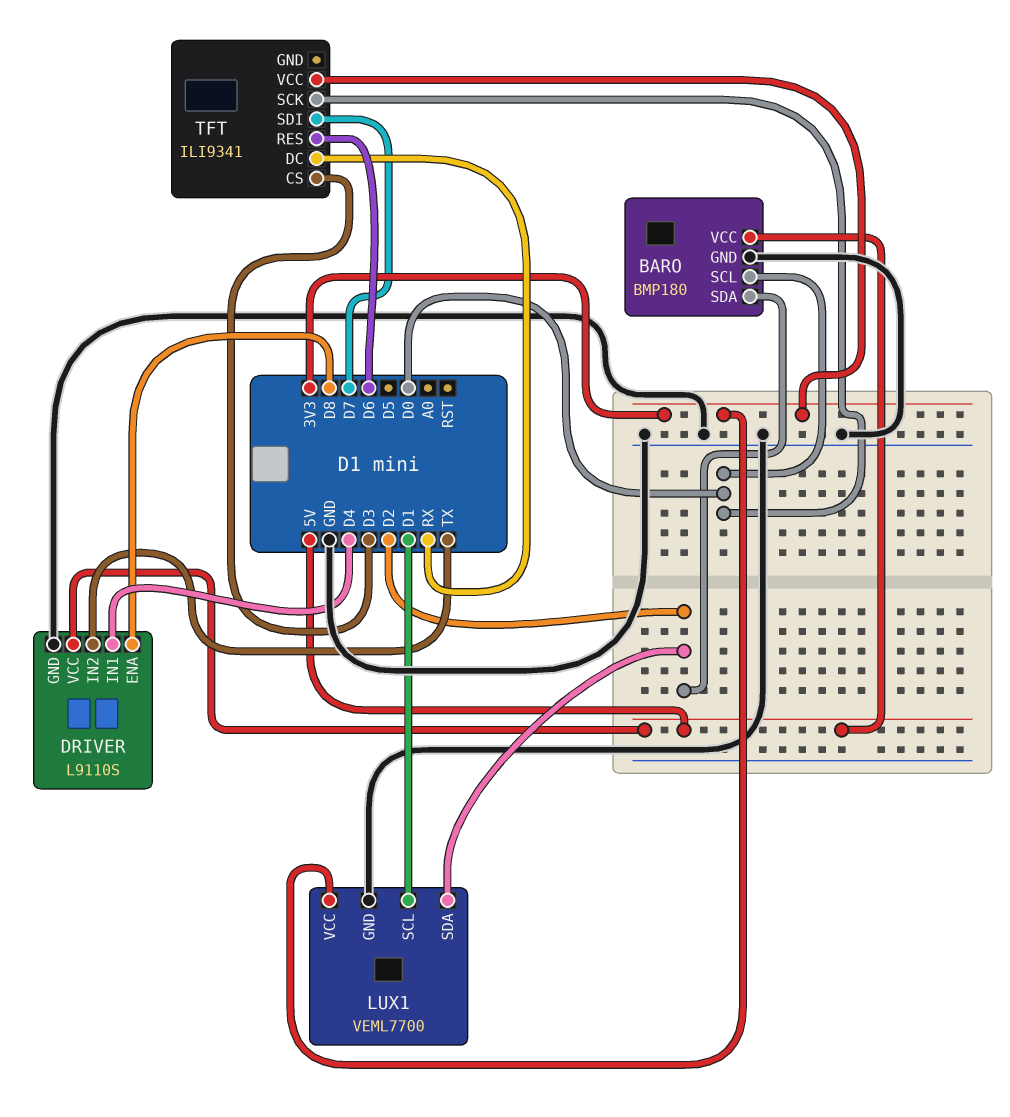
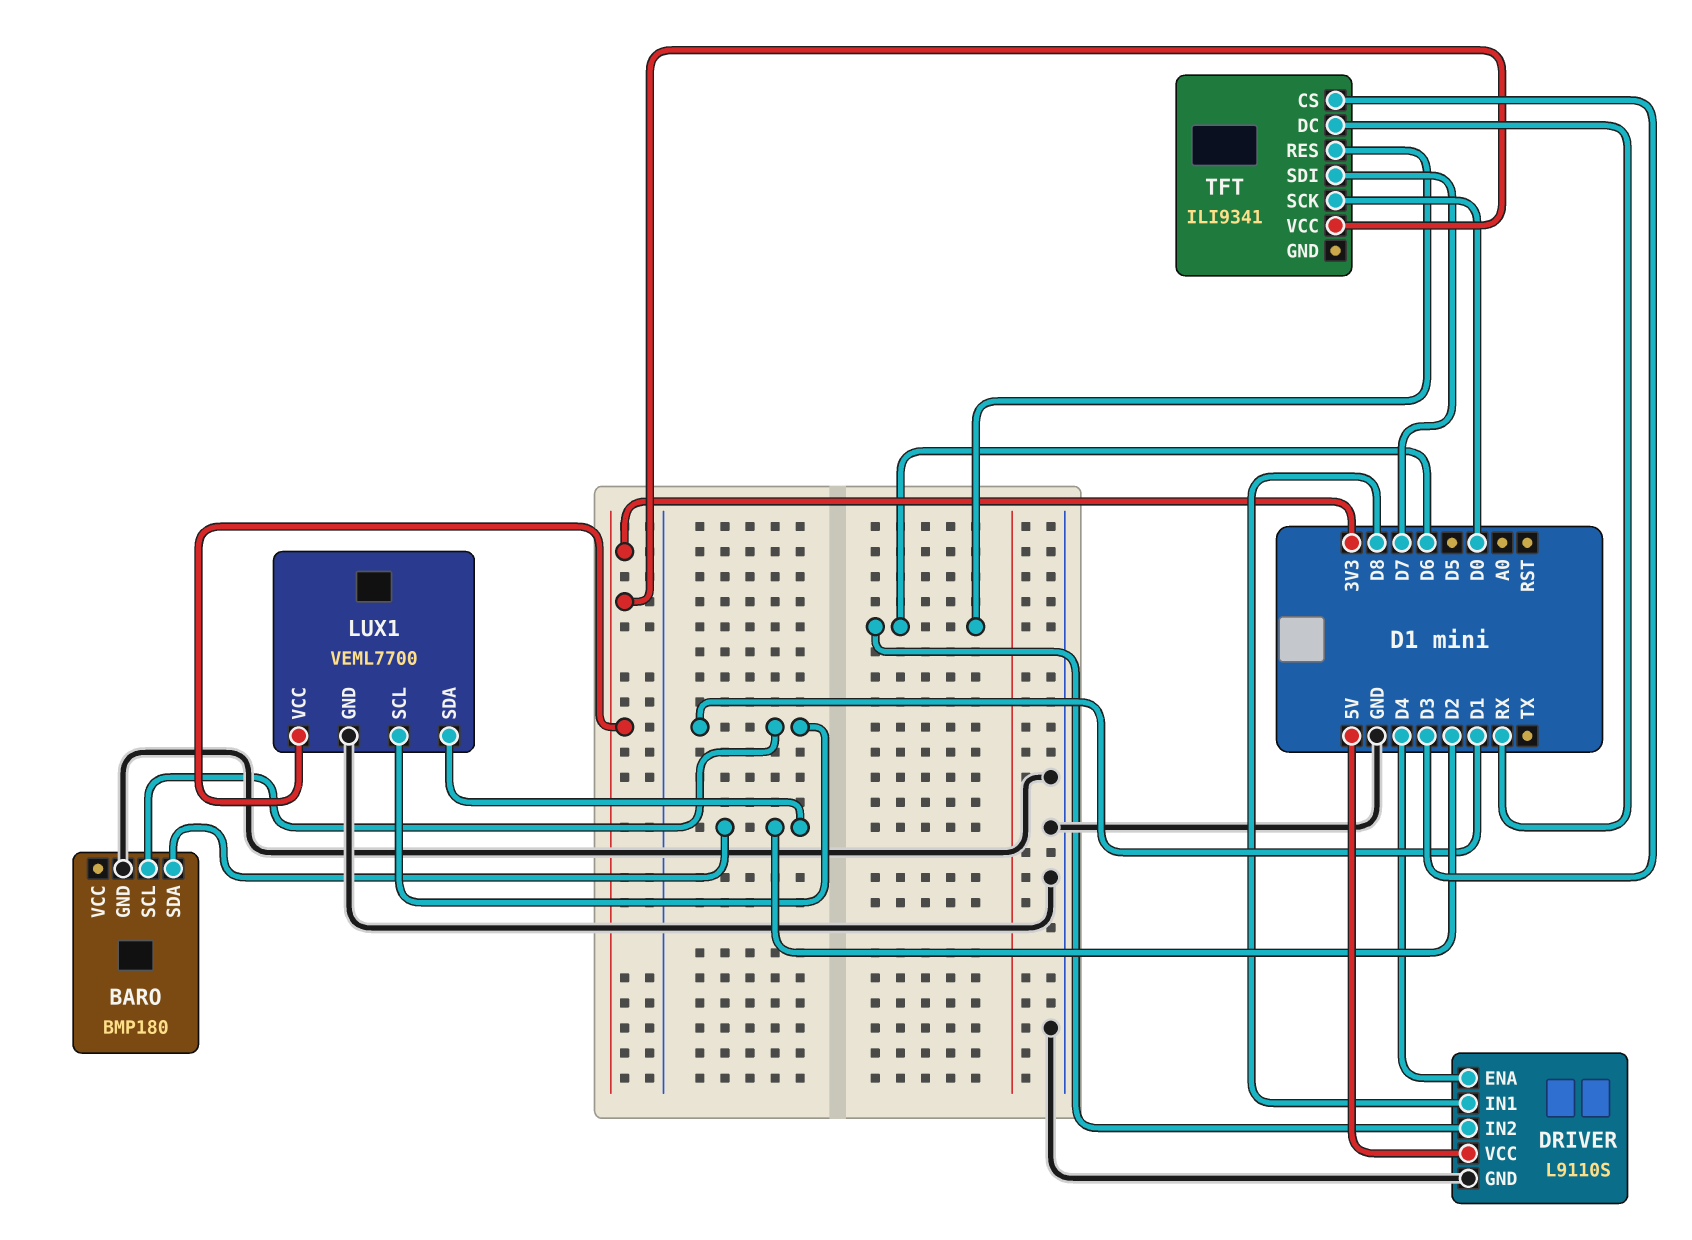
BARO pin SCL: D0 -> D1
BARO pin VCC: 5V -> none
DRIVER pin ENA: D8 -> D4
DRIVER pin IN1: D4 -> D8
DRIVER pin IN2: TX -> D6

